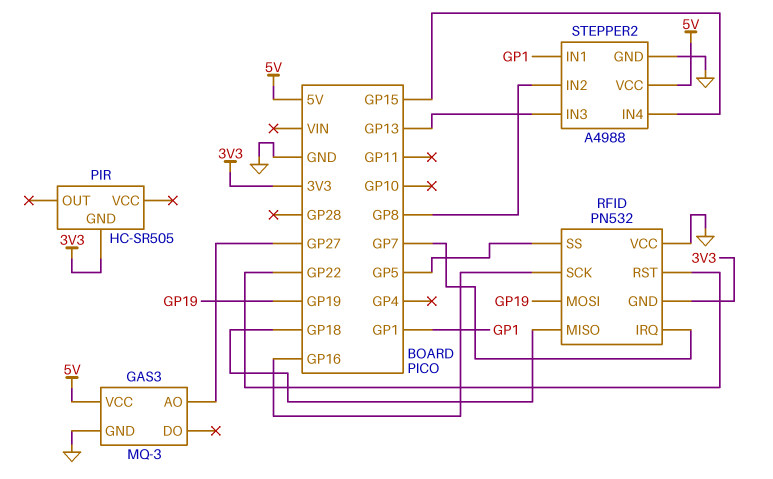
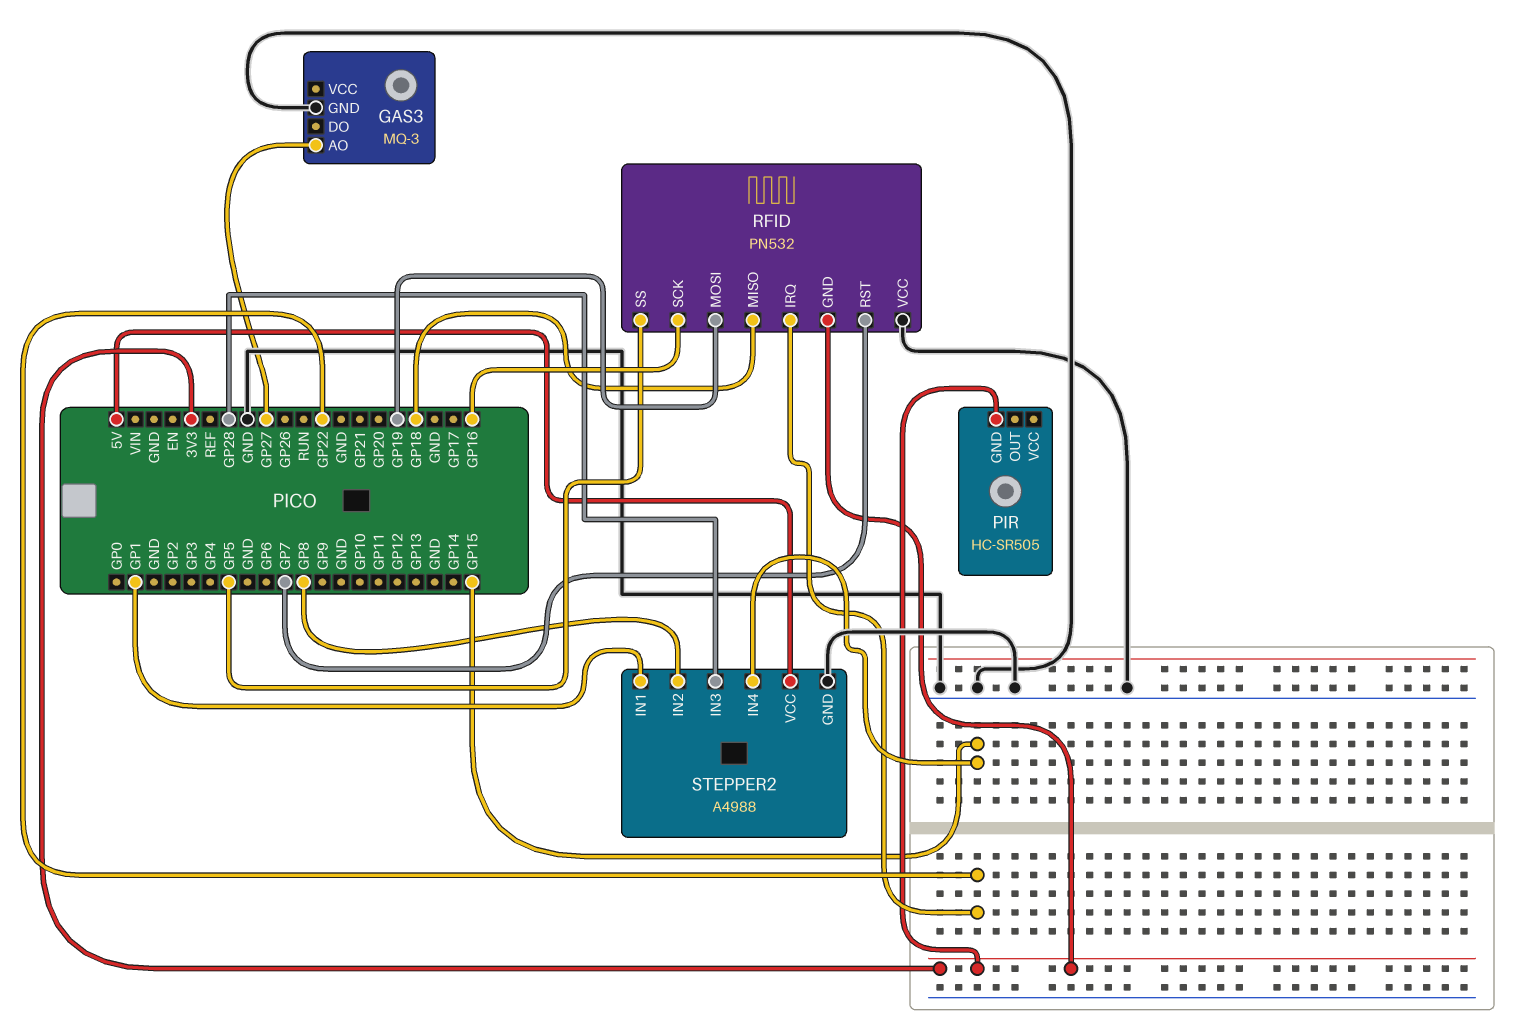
GAS3 pin VCC: 5V -> none
RFID pin IRQ: GP7 -> GP22
RFID pin RST: GP22 -> GP7
STEPPER2 pin IN3: GP13 -> GP28

